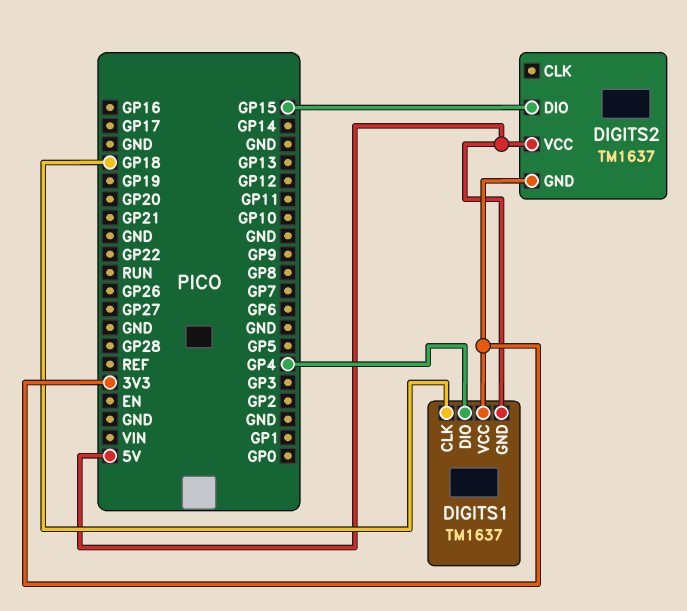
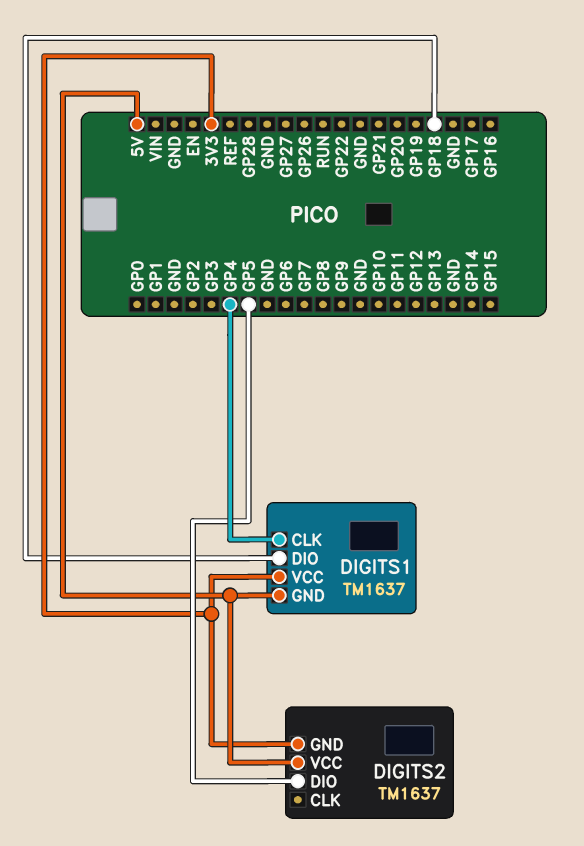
DIGITS1 pin CLK: GP18 -> GP4
DIGITS1 pin DIO: GP4 -> GP18
DIGITS2 pin DIO: GP15 -> GP5

